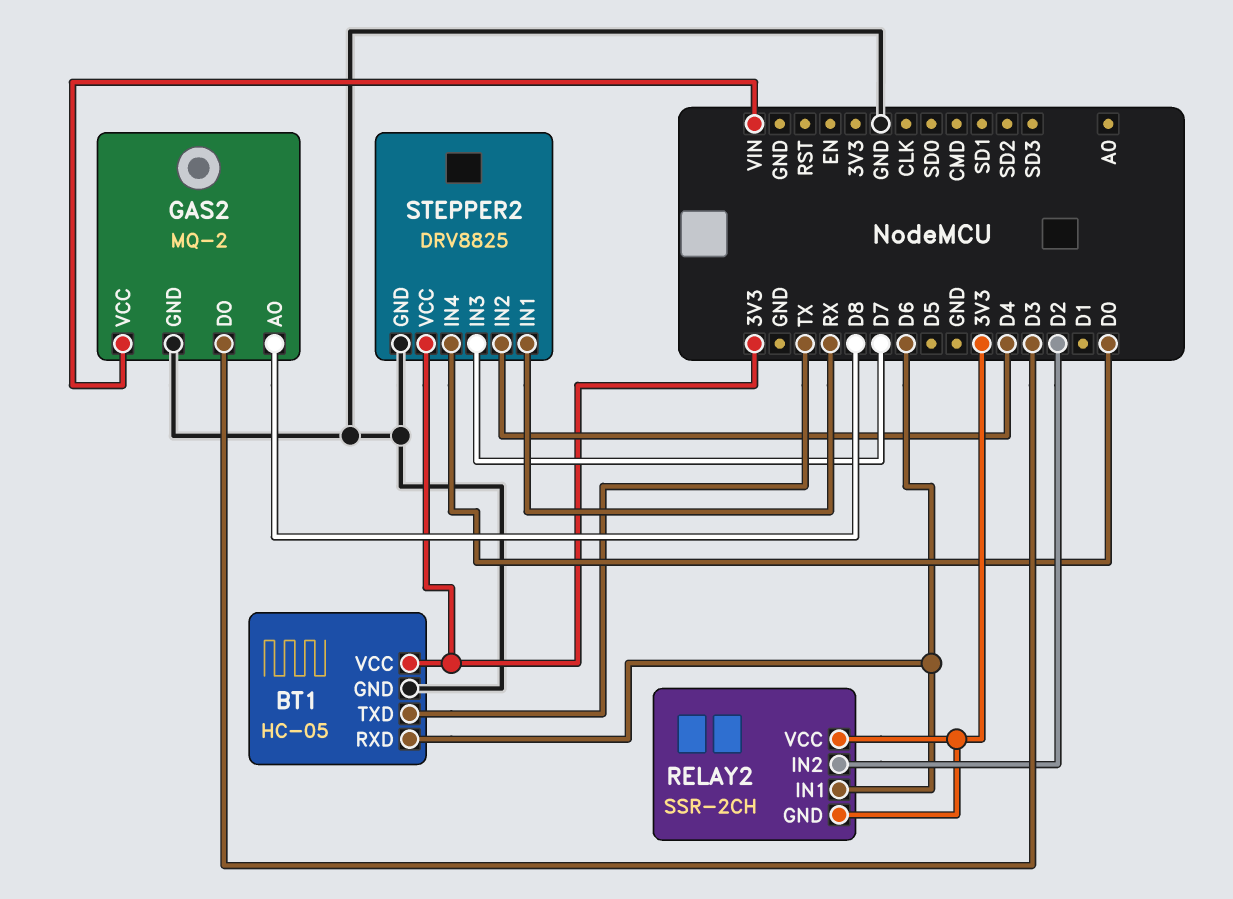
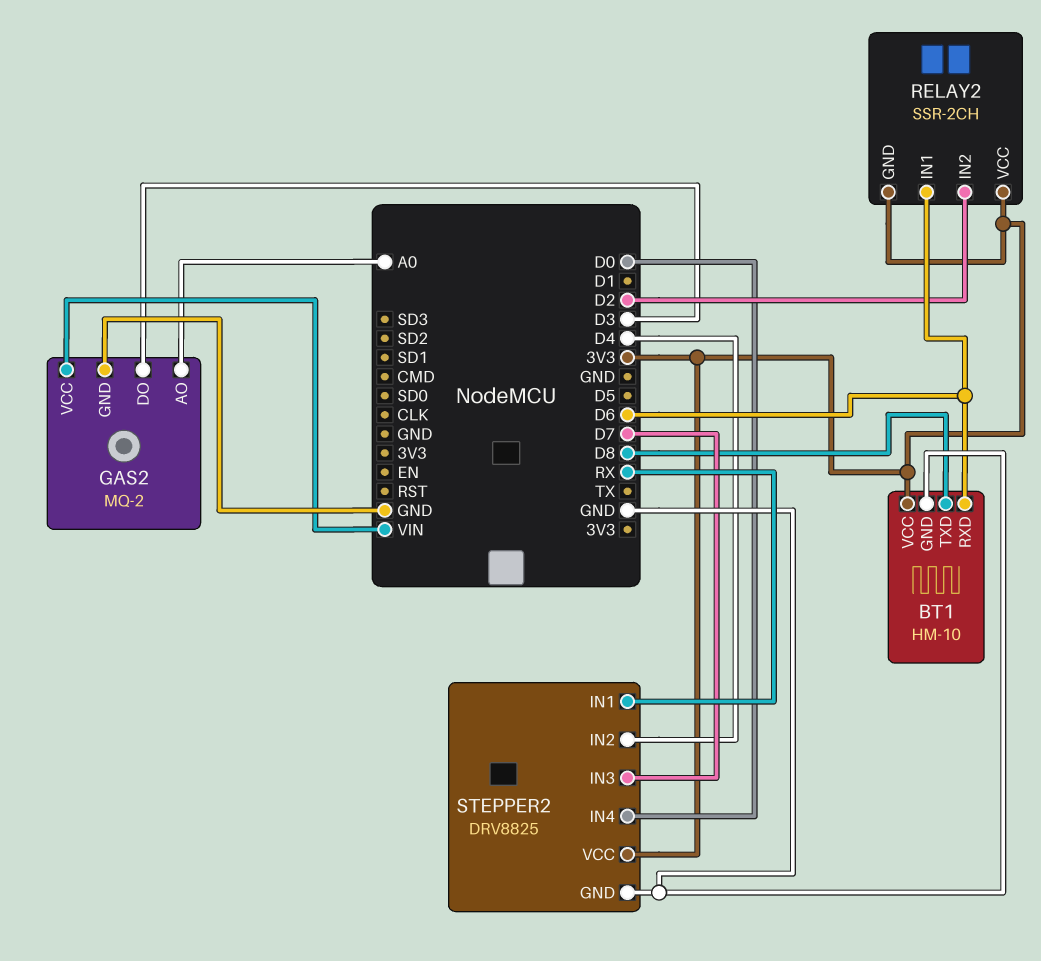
BT1: HC-05 -> HM-10
BT1 pin TXD: TX -> D8
GAS2 pin AO: D8 -> A0

